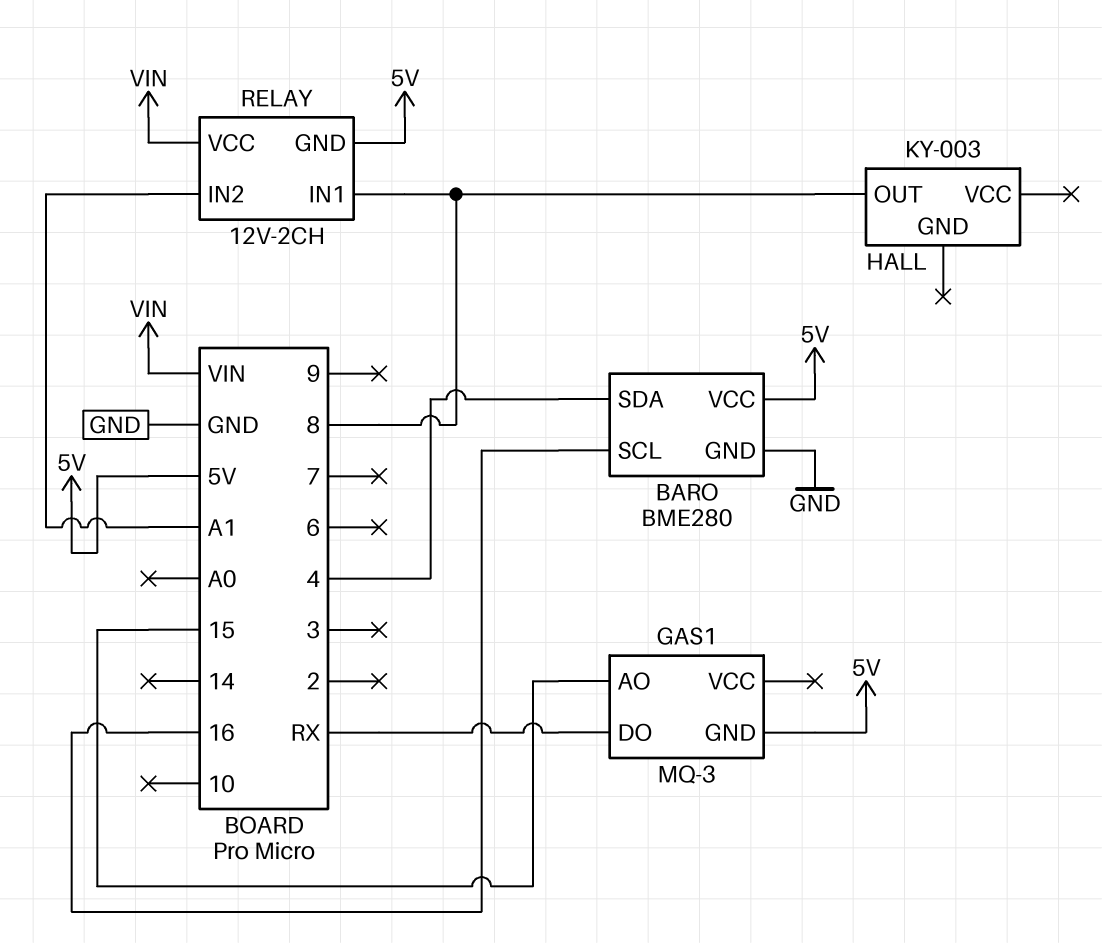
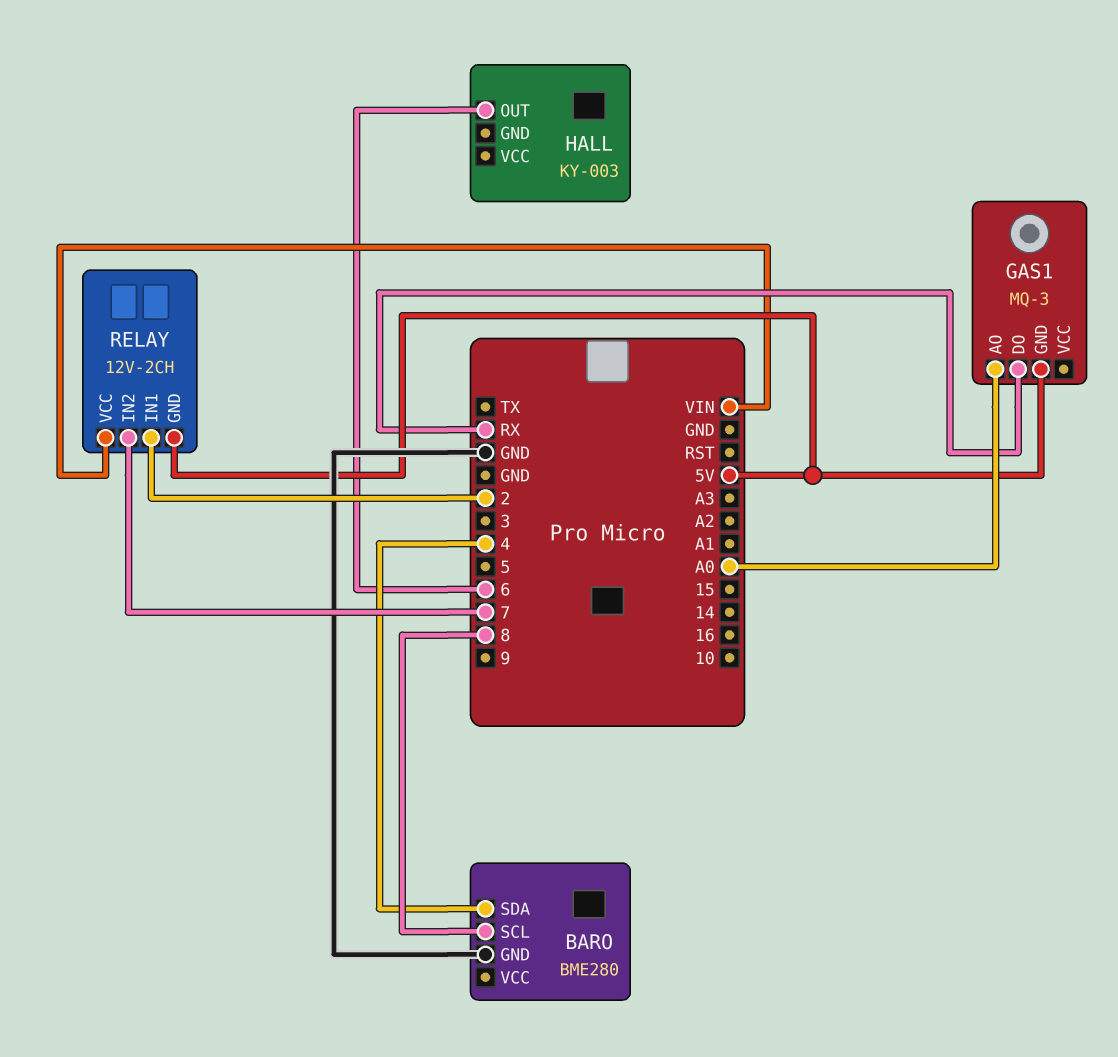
BARO pin SCL: 16 -> 8
BARO pin VCC: 5V -> none
GAS1 pin AO: 15 -> A0
HALL pin OUT: 8 -> 6
RELAY pin IN1: 8 -> 2
RELAY pin IN2: A1 -> 7

